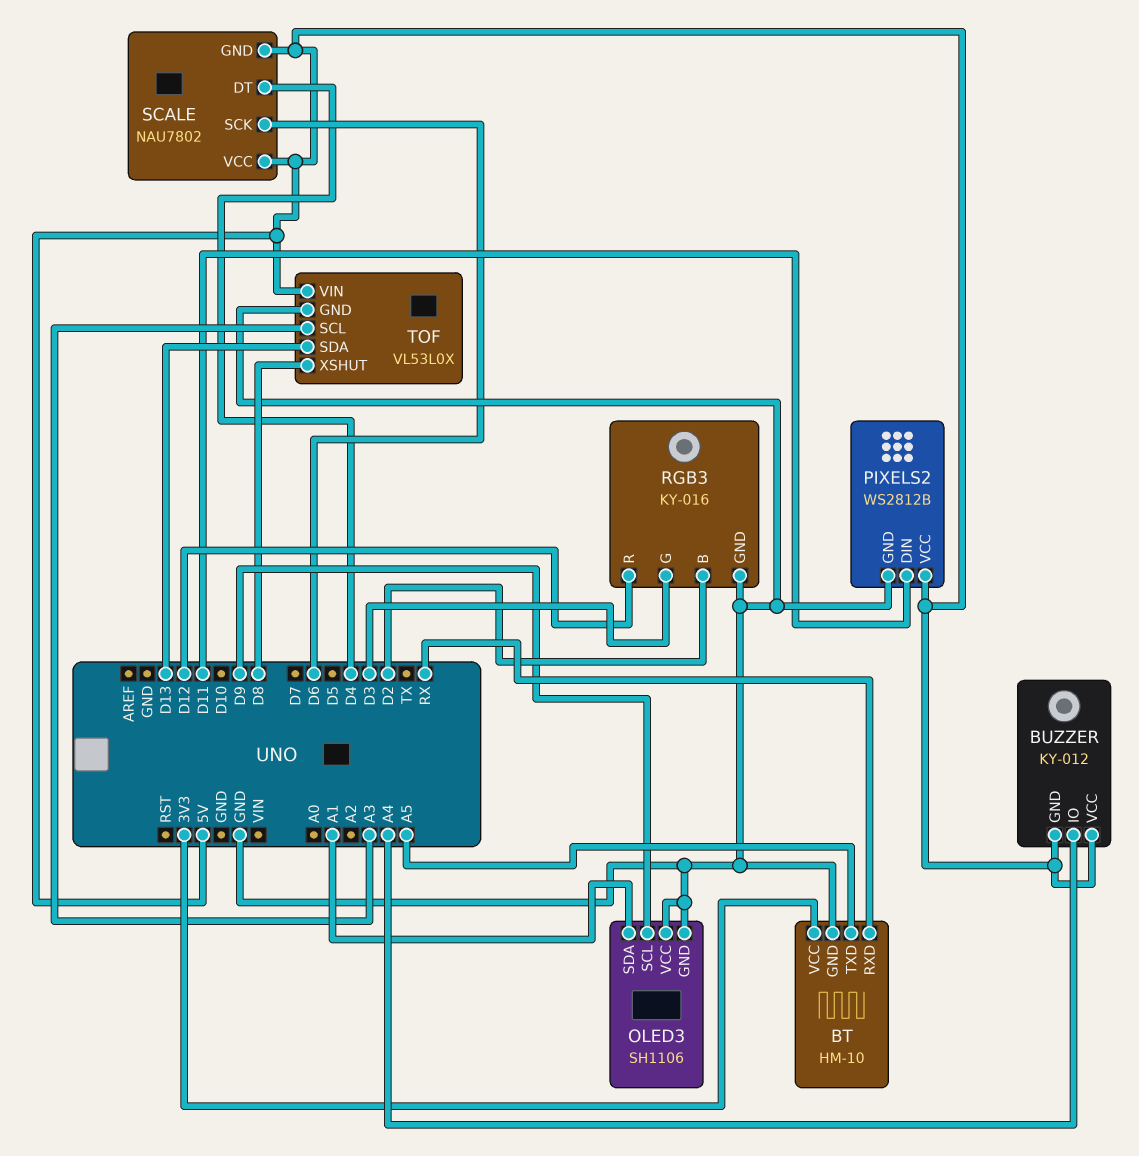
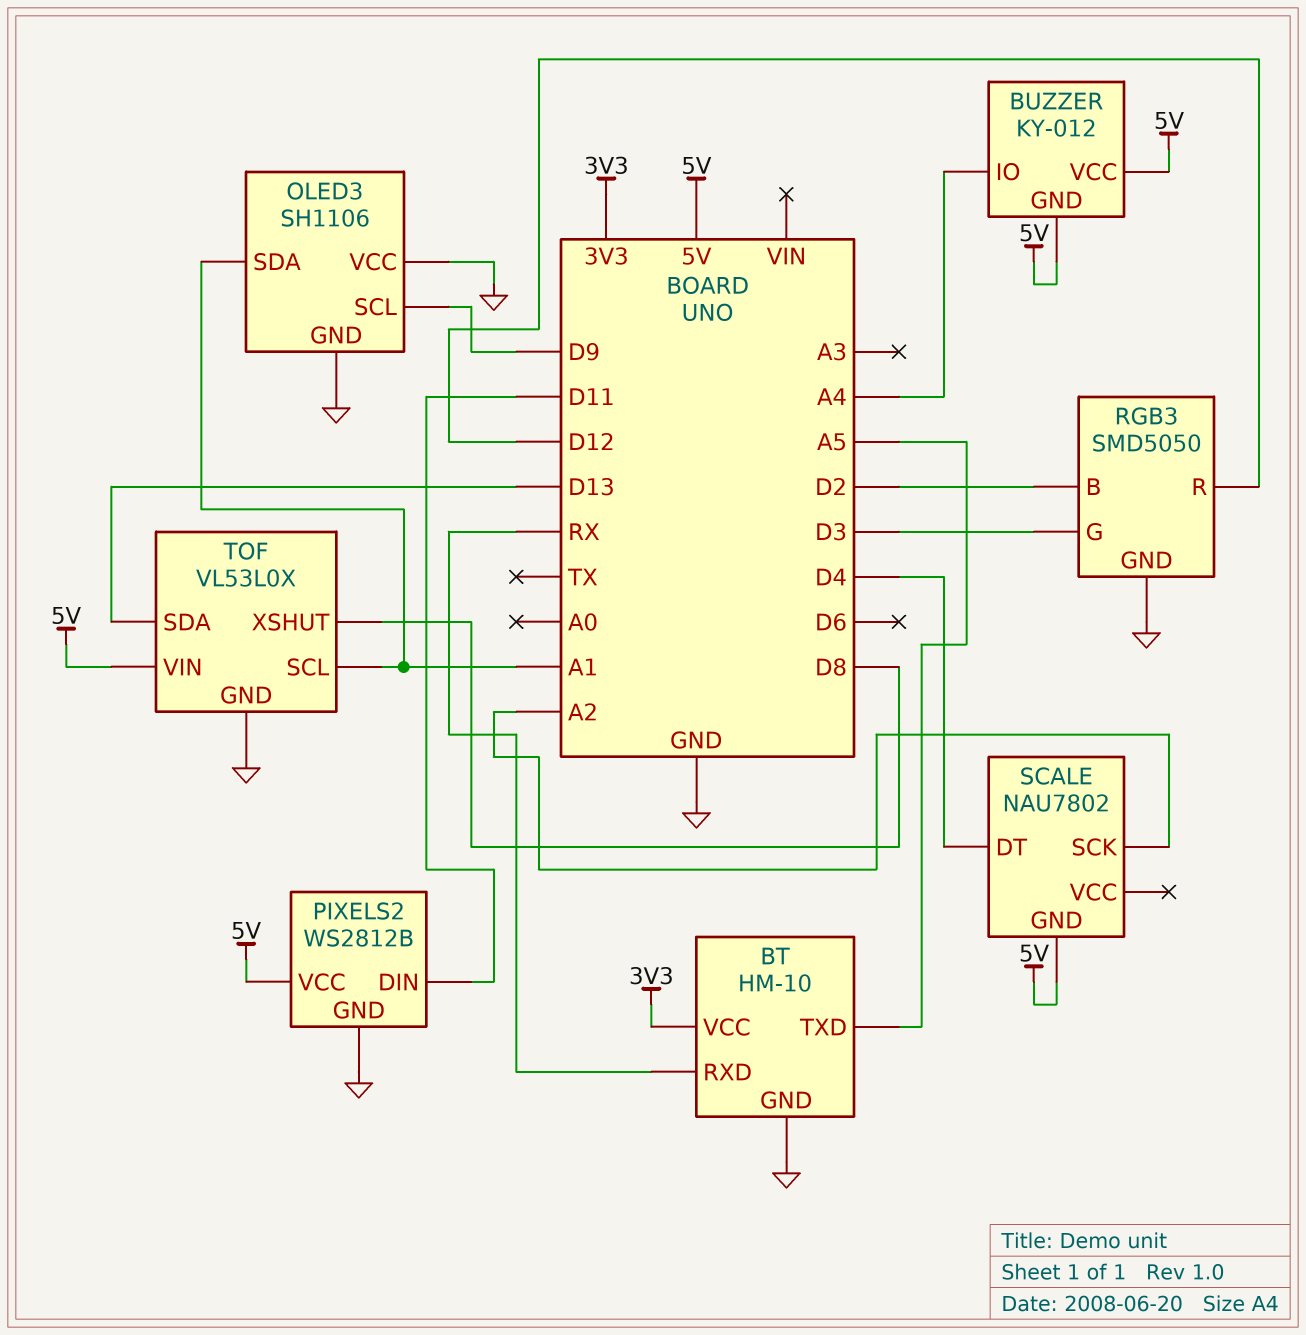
RGB3: KY-016 -> SMD5050
SCALE pin SCK: D6 -> A2
SCALE pin VCC: 5V -> none
TOF pin SCL: A3 -> A1

